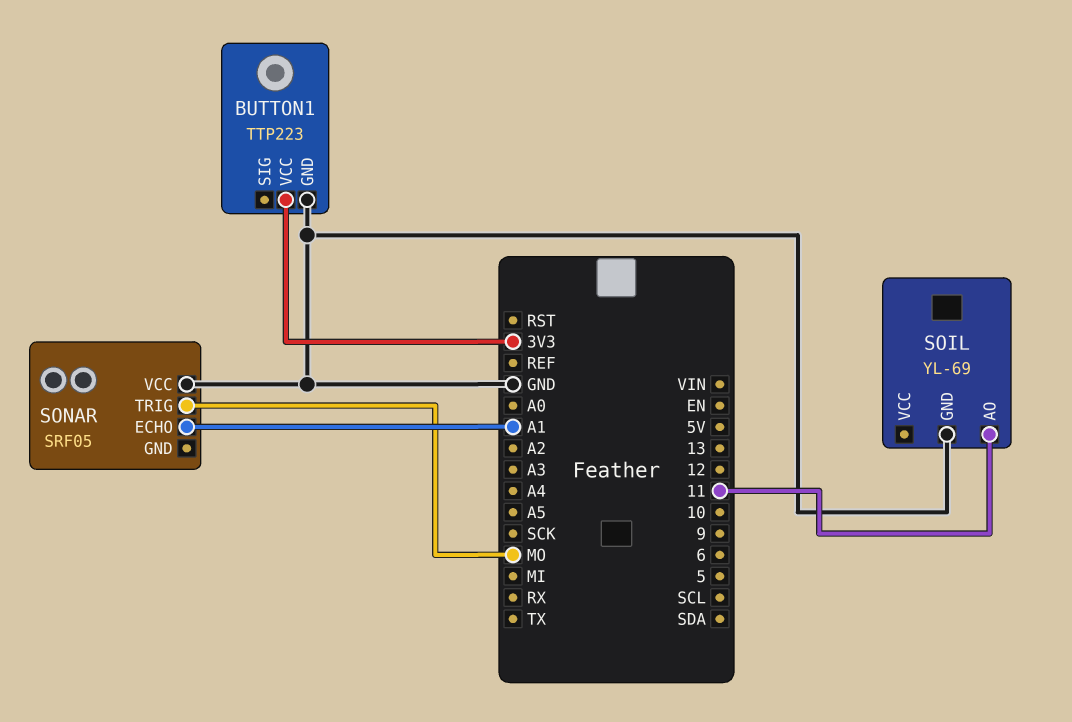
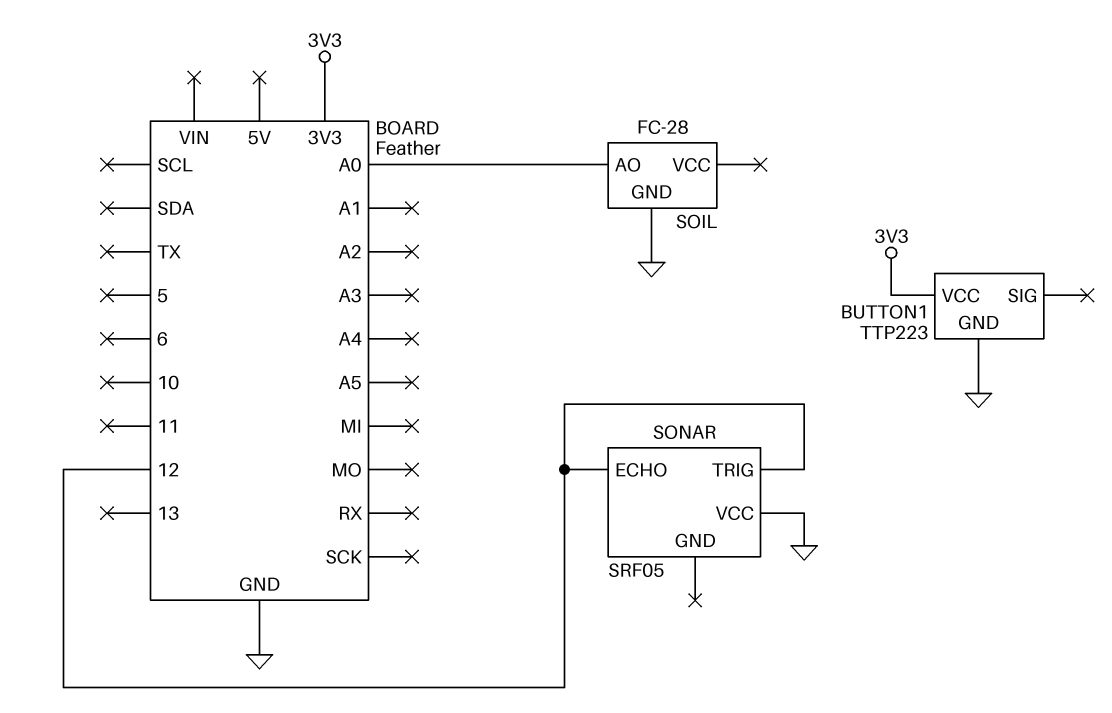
SOIL: YL-69 -> FC-28
SOIL pin AO: 11 -> A0
SONAR pin ECHO: A1 -> 12
SONAR pin TRIG: MO -> 12

